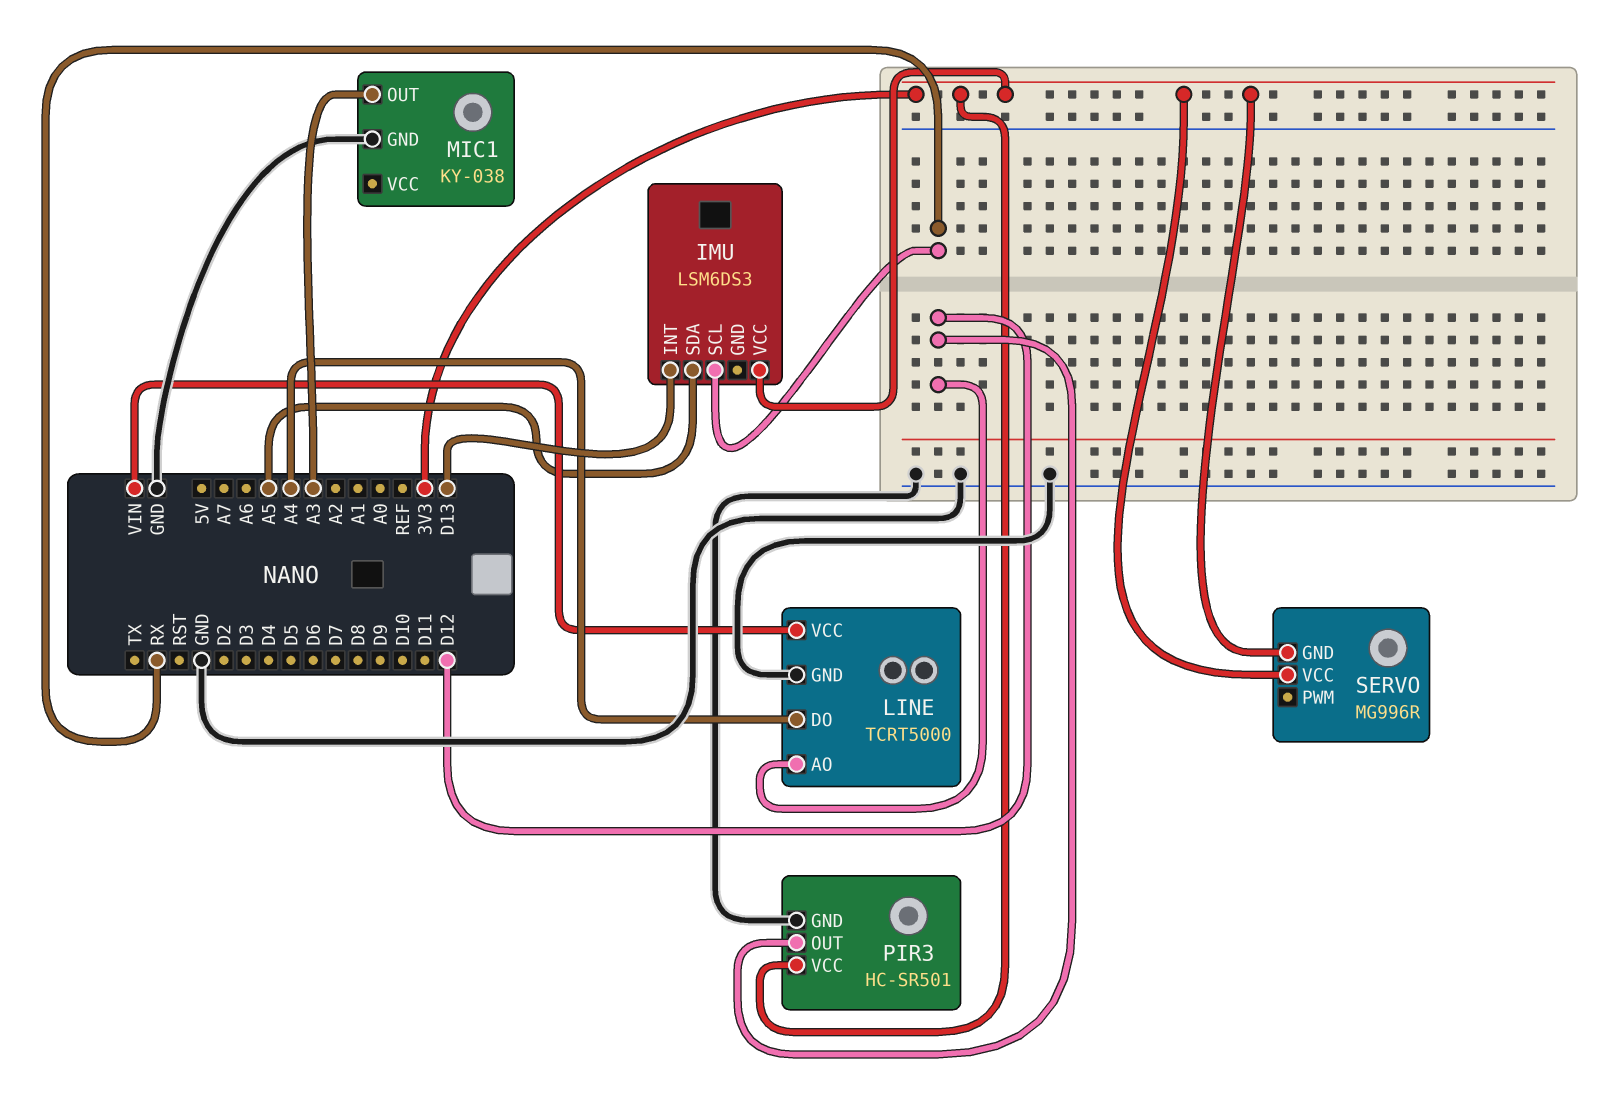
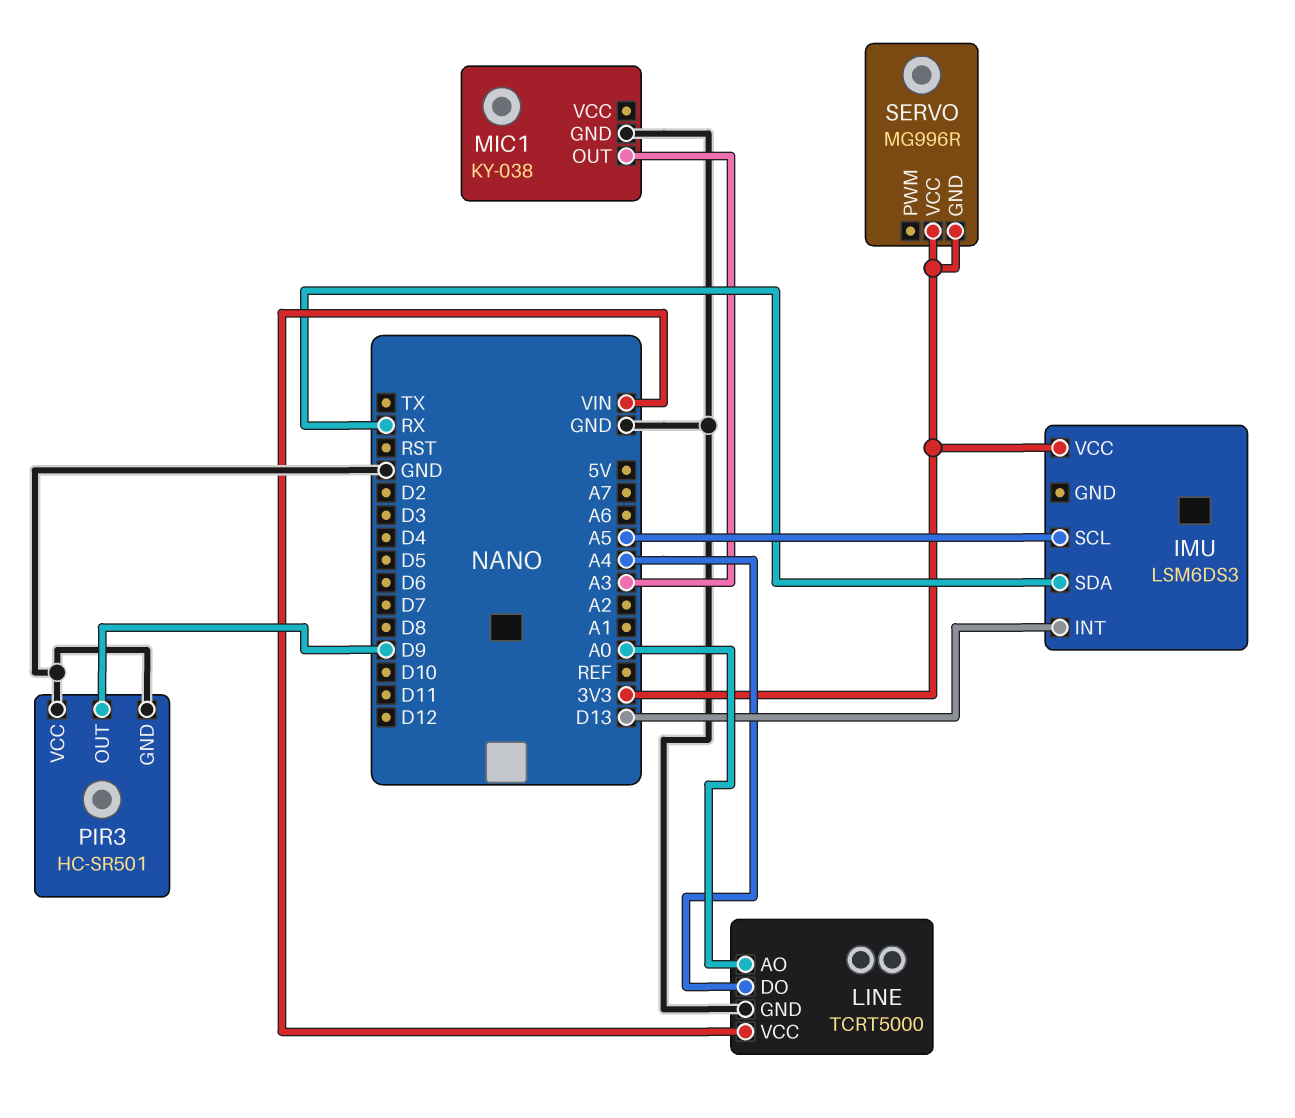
IMU pin SCL: RX -> A5
IMU pin SDA: A5 -> RX
LINE pin AO: D12 -> A0
PIR3 pin OUT: D12 -> D9
PIR3 pin VCC: 3V3 -> GND

